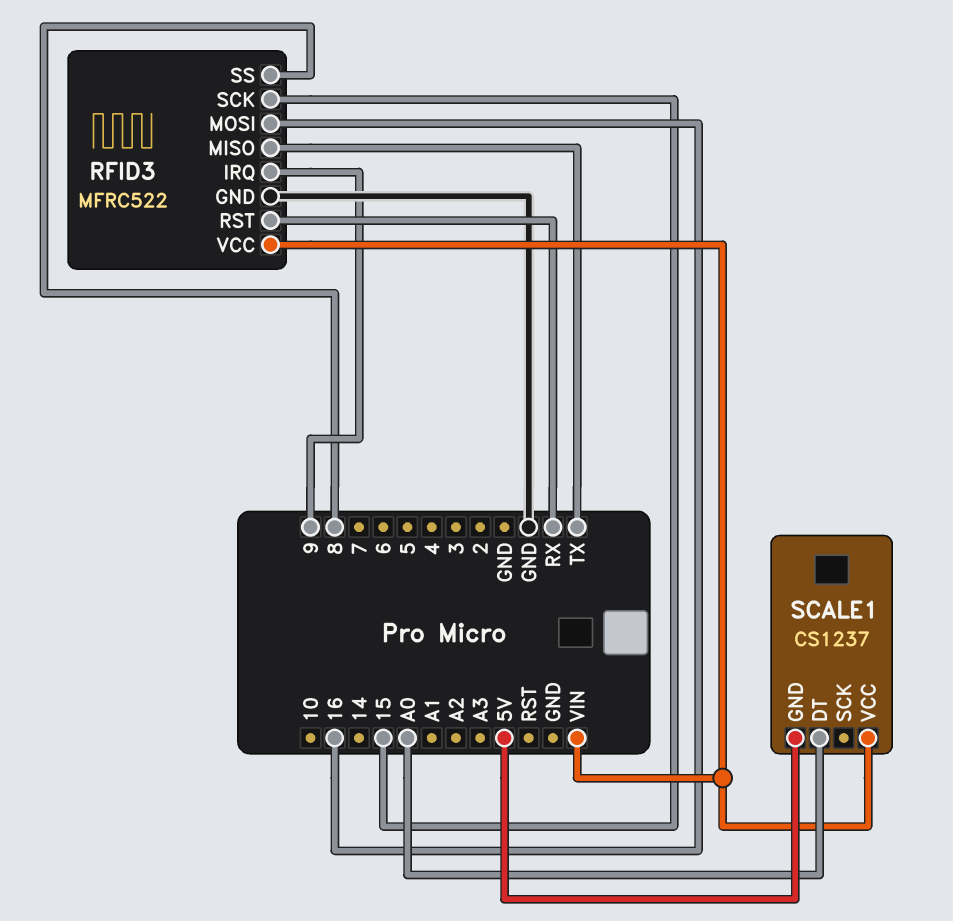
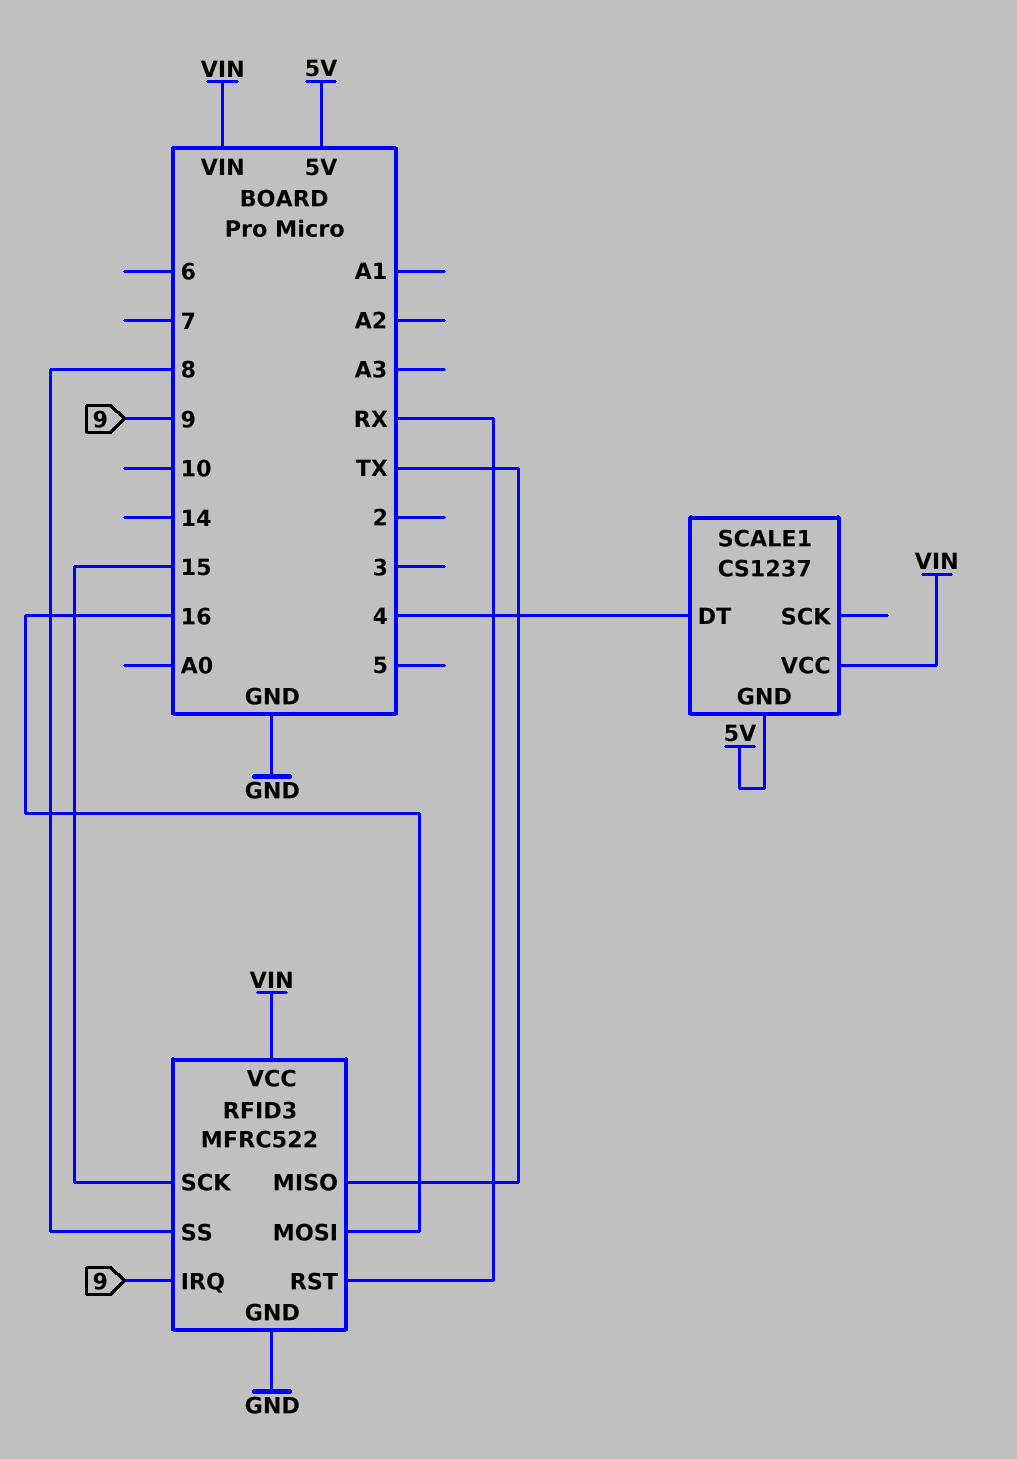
SCALE1 pin DT: A0 -> 4

